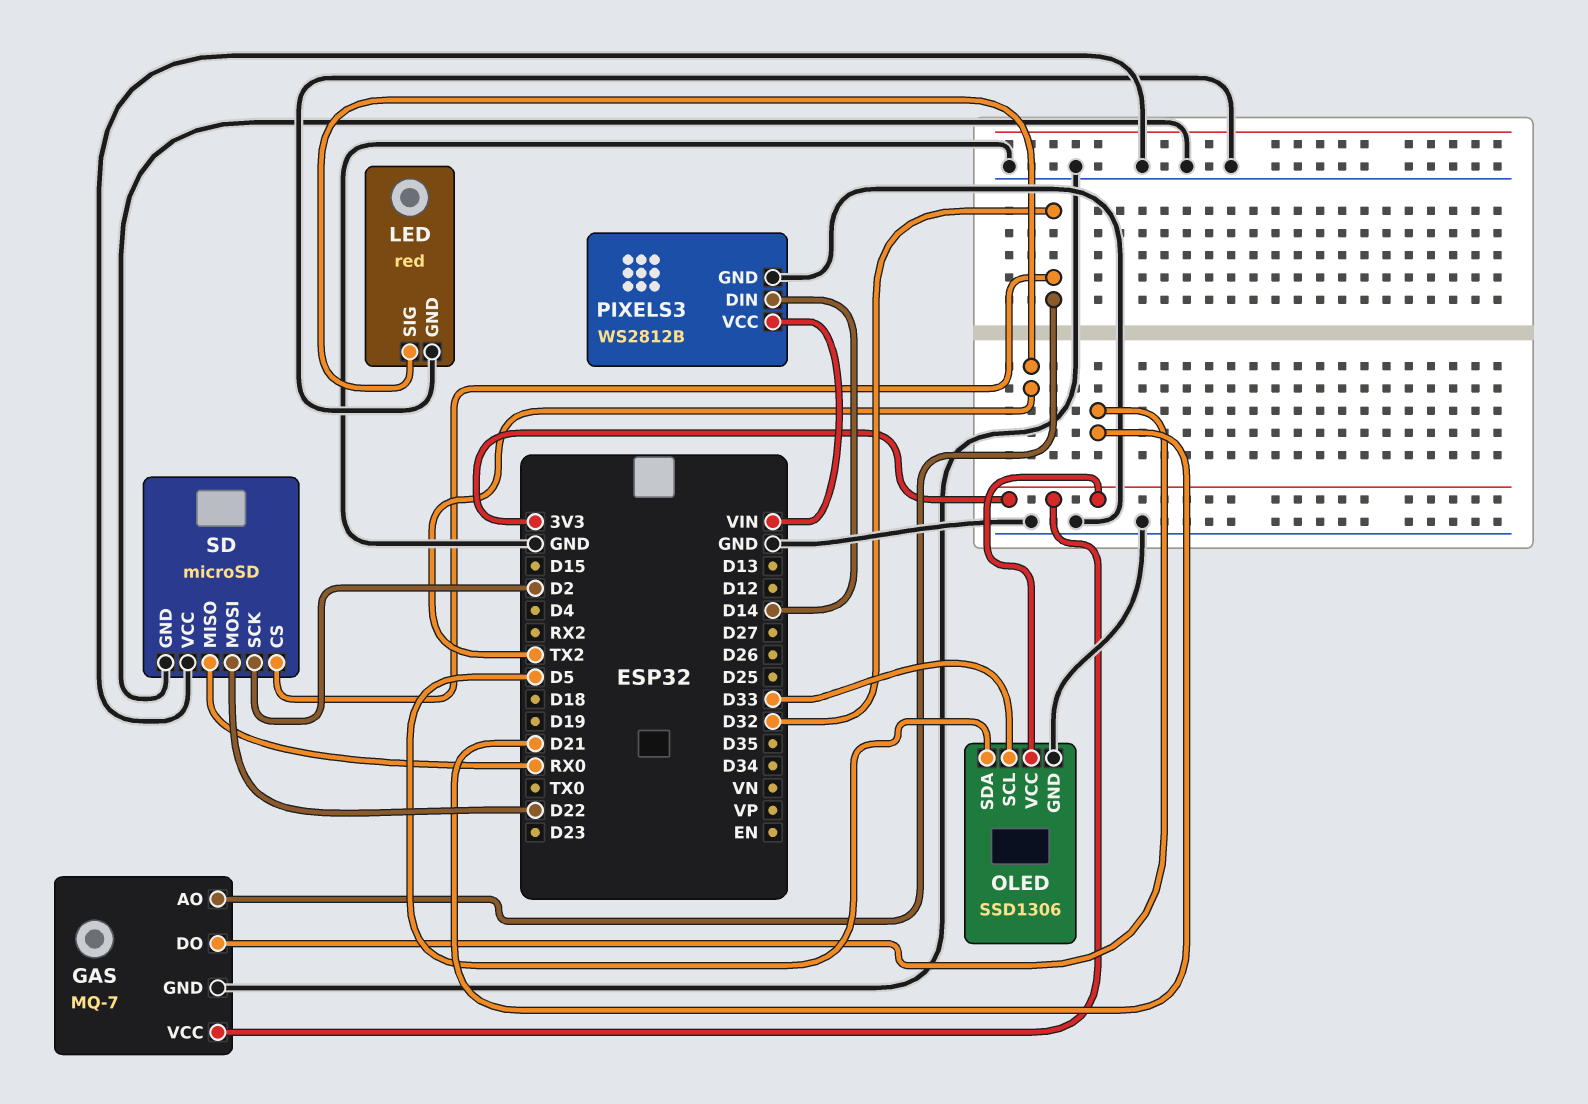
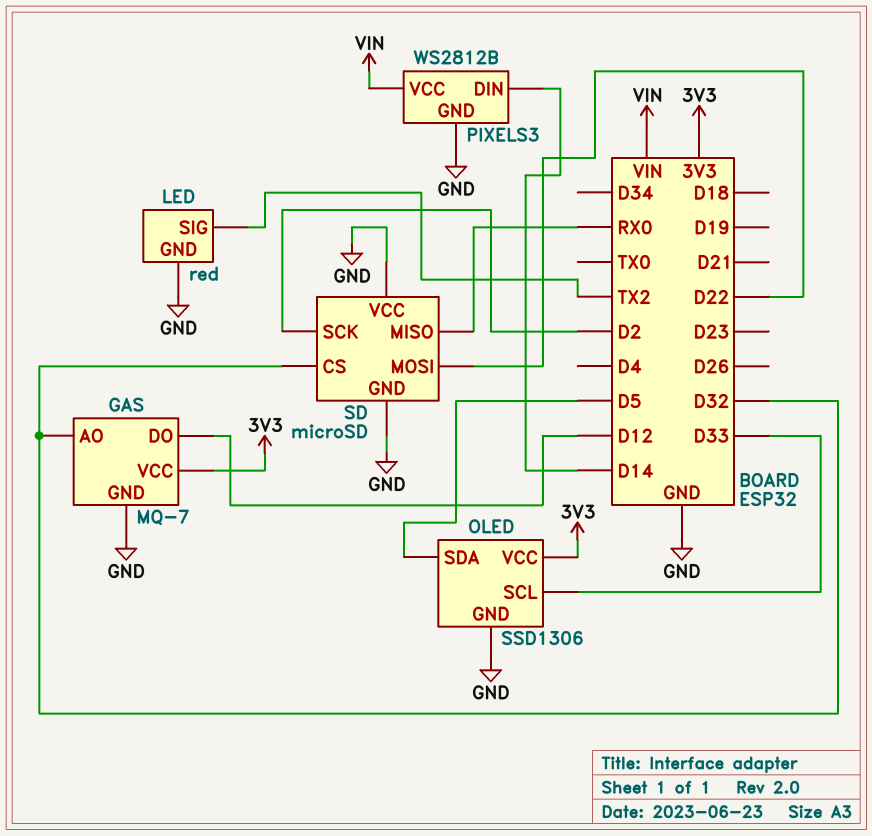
GAS pin DO: D21 -> D12

